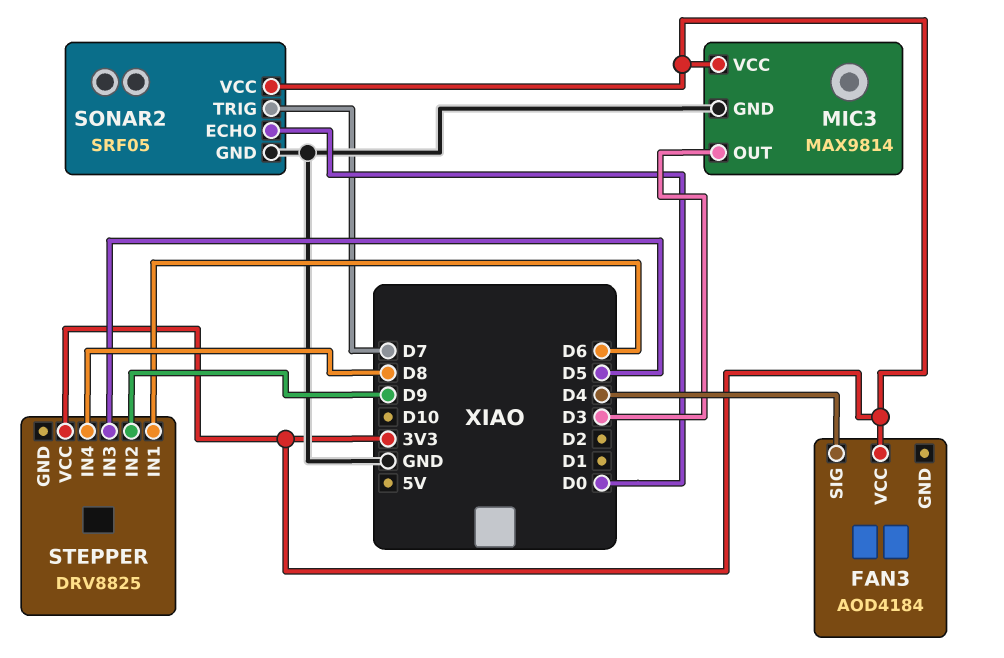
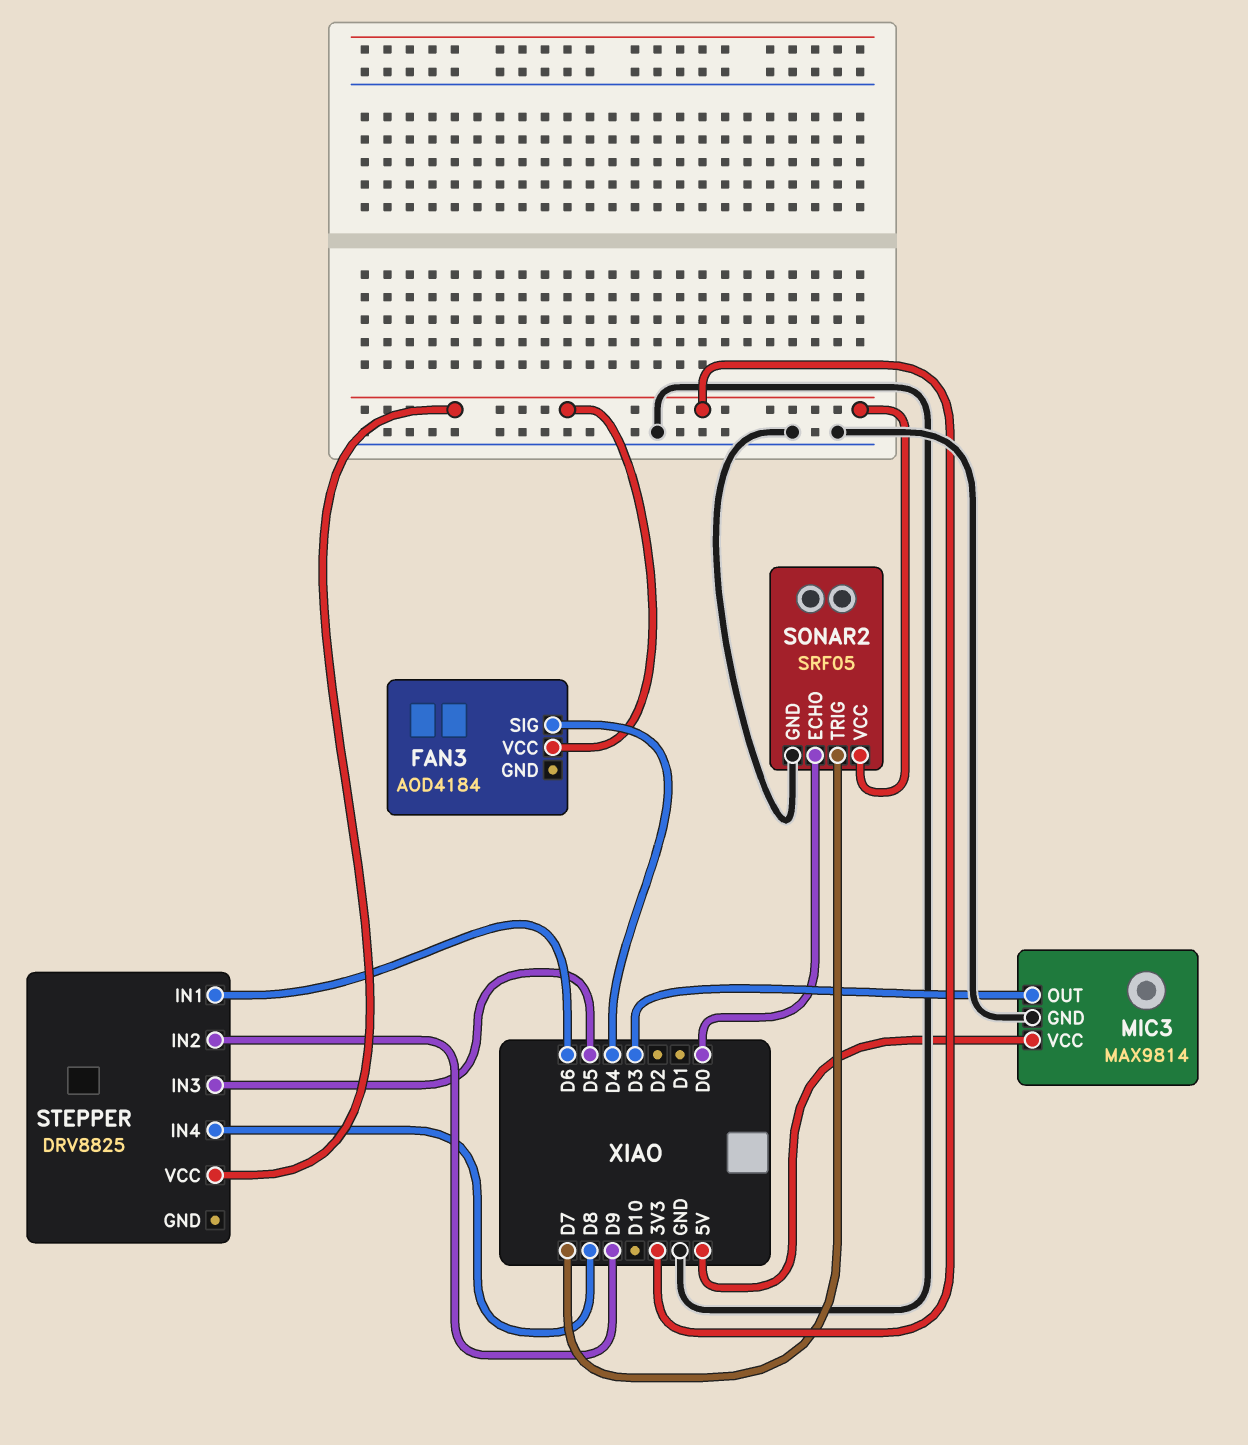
MIC3 pin VCC: 3V3 -> 5V

